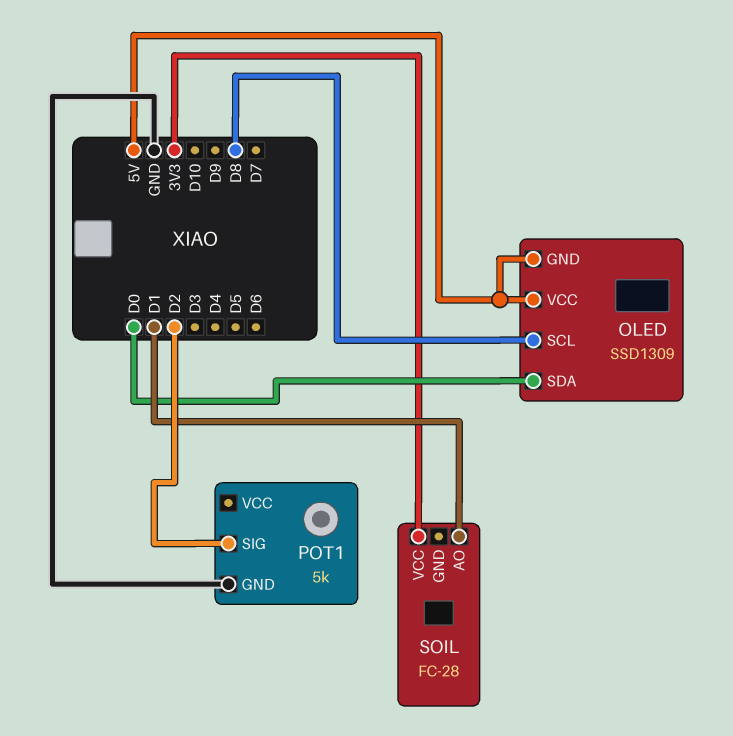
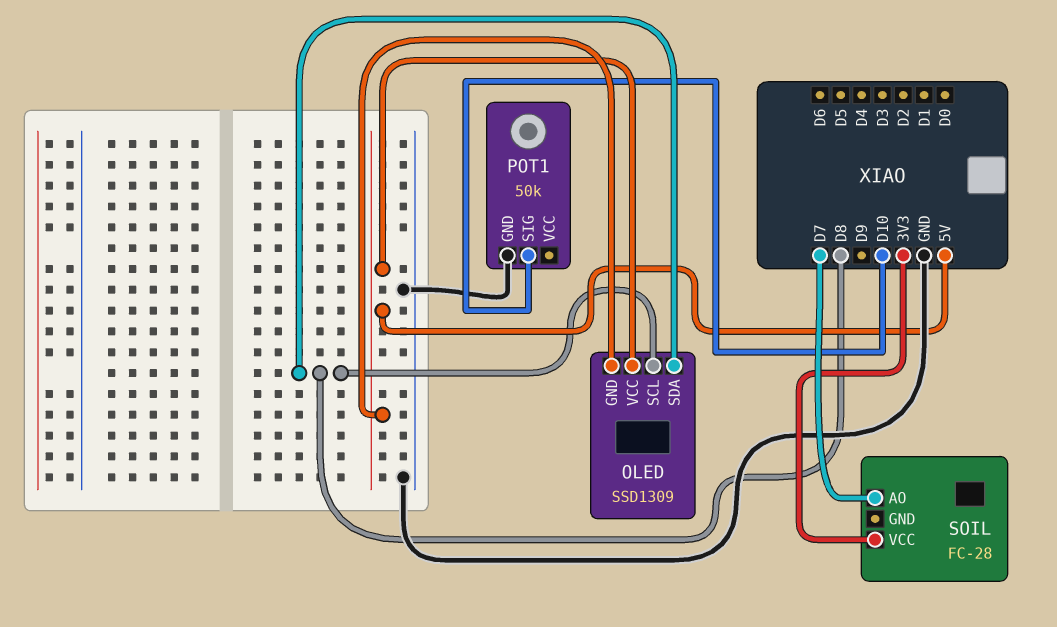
OLED pin SDA: D0 -> D8
POT1: 5k -> 50k
POT1 pin SIG: D2 -> D10
SOIL pin AO: D1 -> D7

